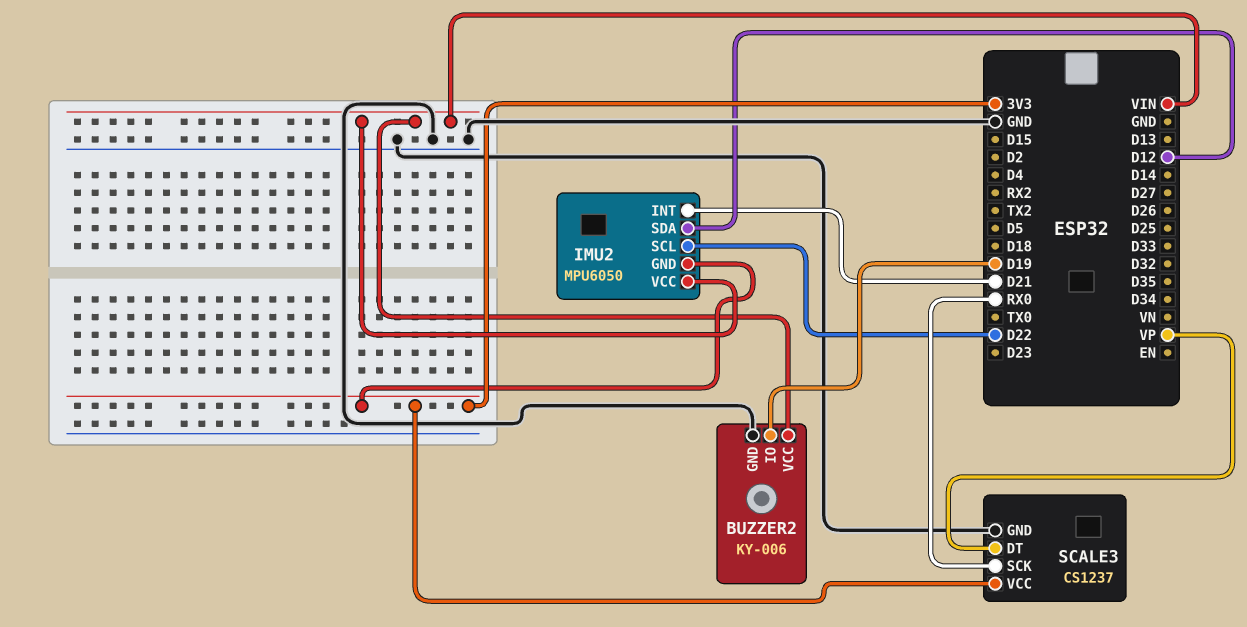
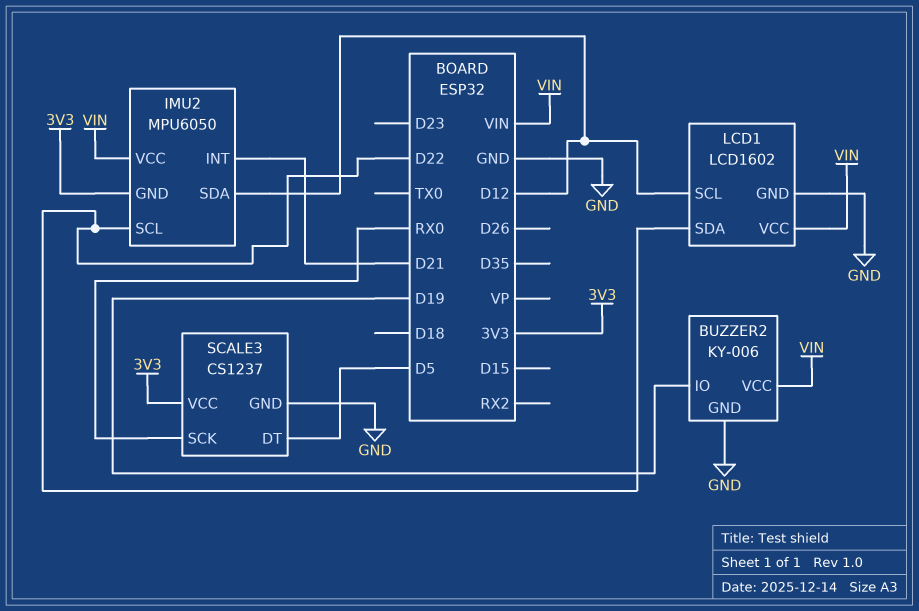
LCD1: none -> LCD1602
LCD1 pin GND: none -> GND
LCD1 pin SCL: none -> D12
LCD1 pin SDA: none -> D22
LCD1 pin VCC: none -> VIN
SCALE3 pin DT: VP -> D5

